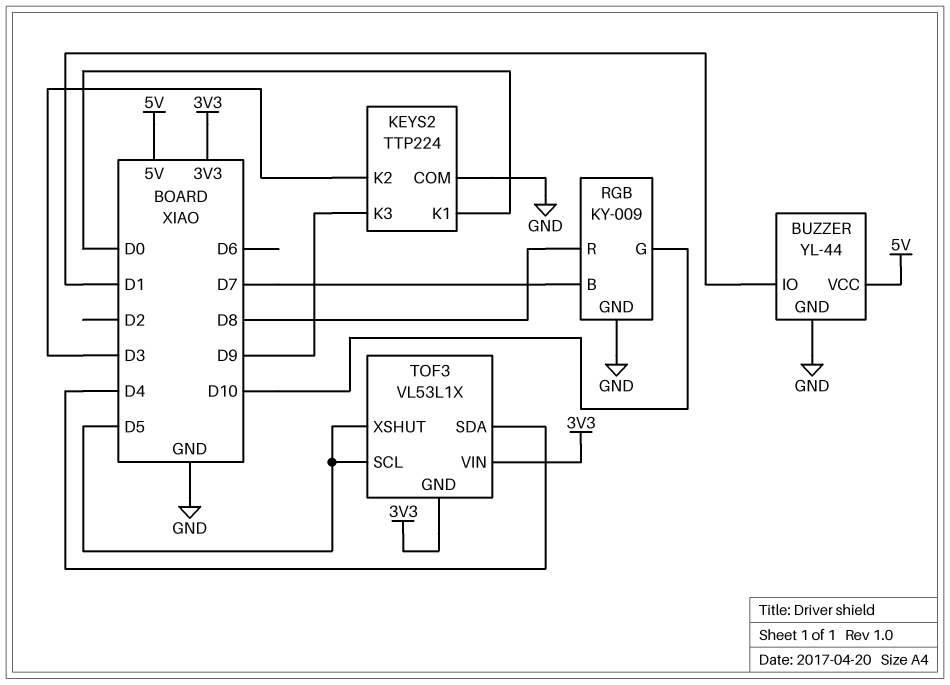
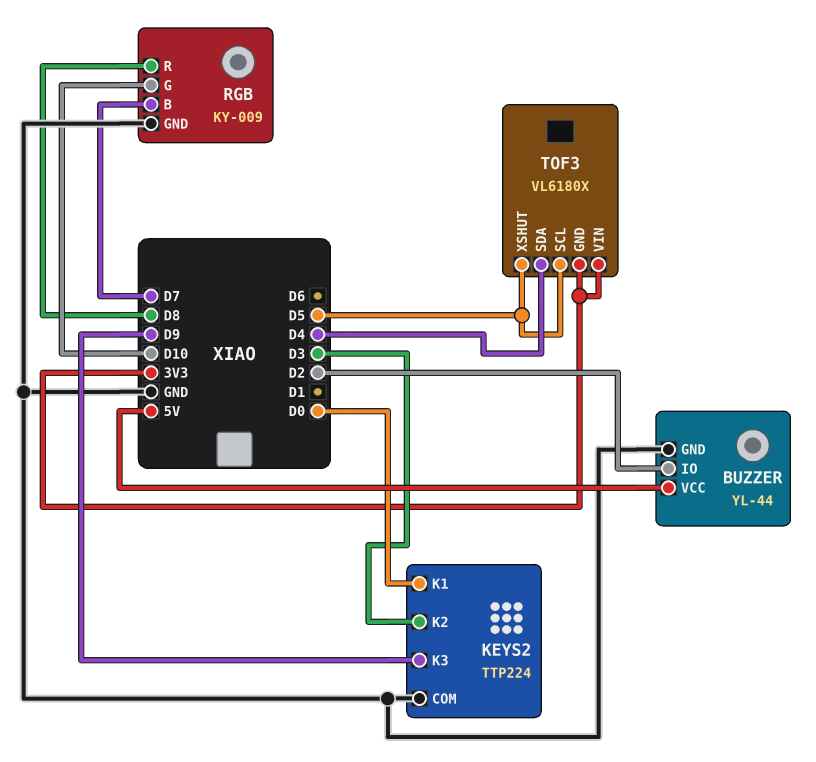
BUZZER pin IO: D1 -> D2
TOF3: VL53L1X -> VL6180X

